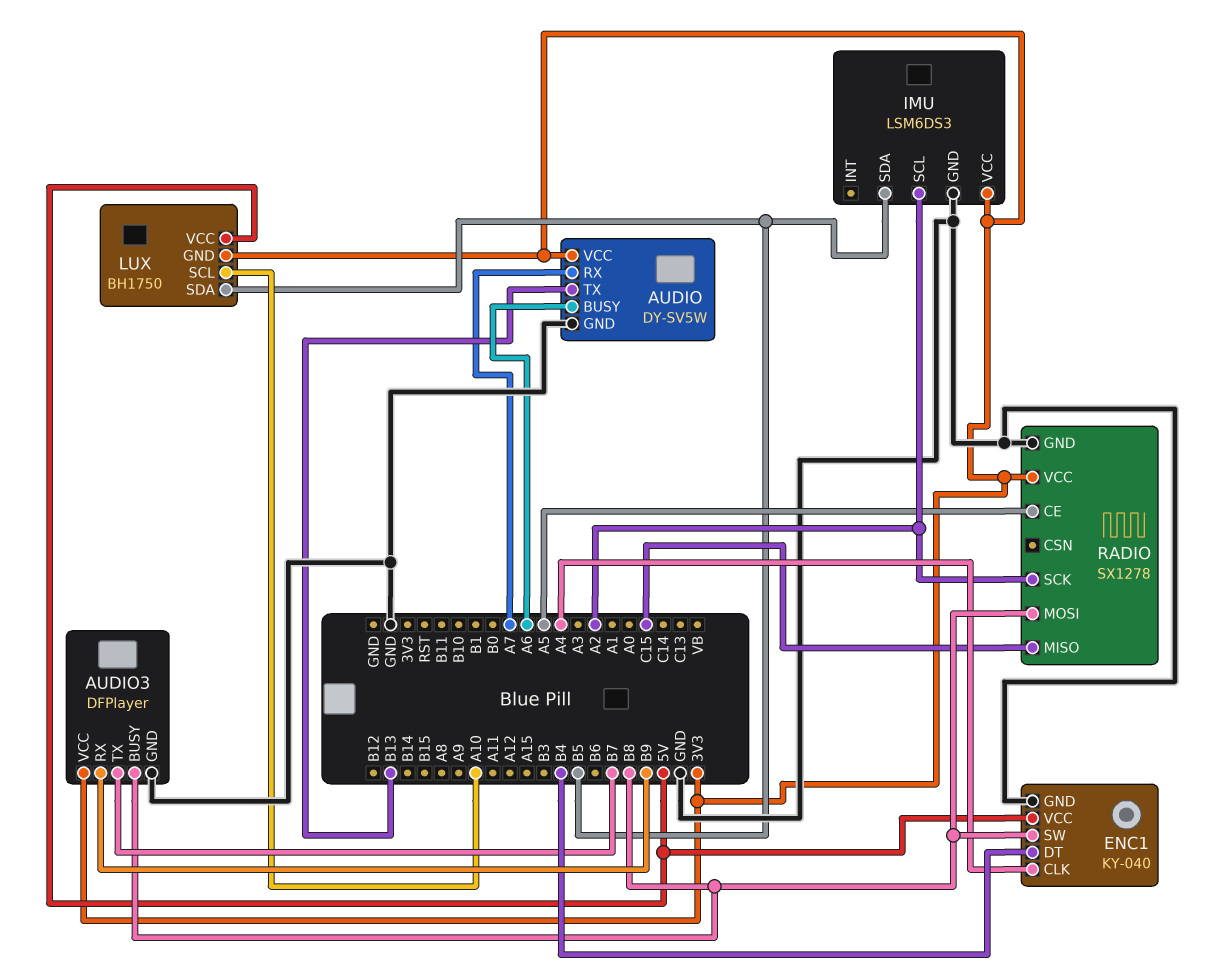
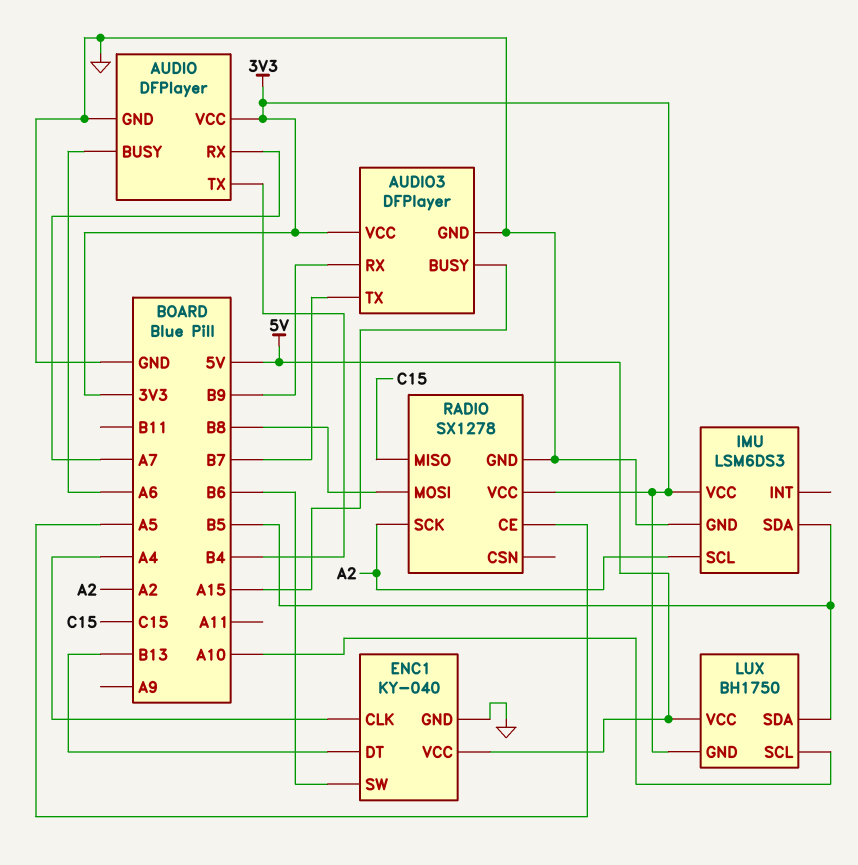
AUDIO: DY-SV5W -> DFPlayer
AUDIO pin TX: B13 -> B4
AUDIO3 pin BUSY: B8 -> A15
ENC1 pin DT: B4 -> B13
ENC1 pin SW: B8 -> B6

